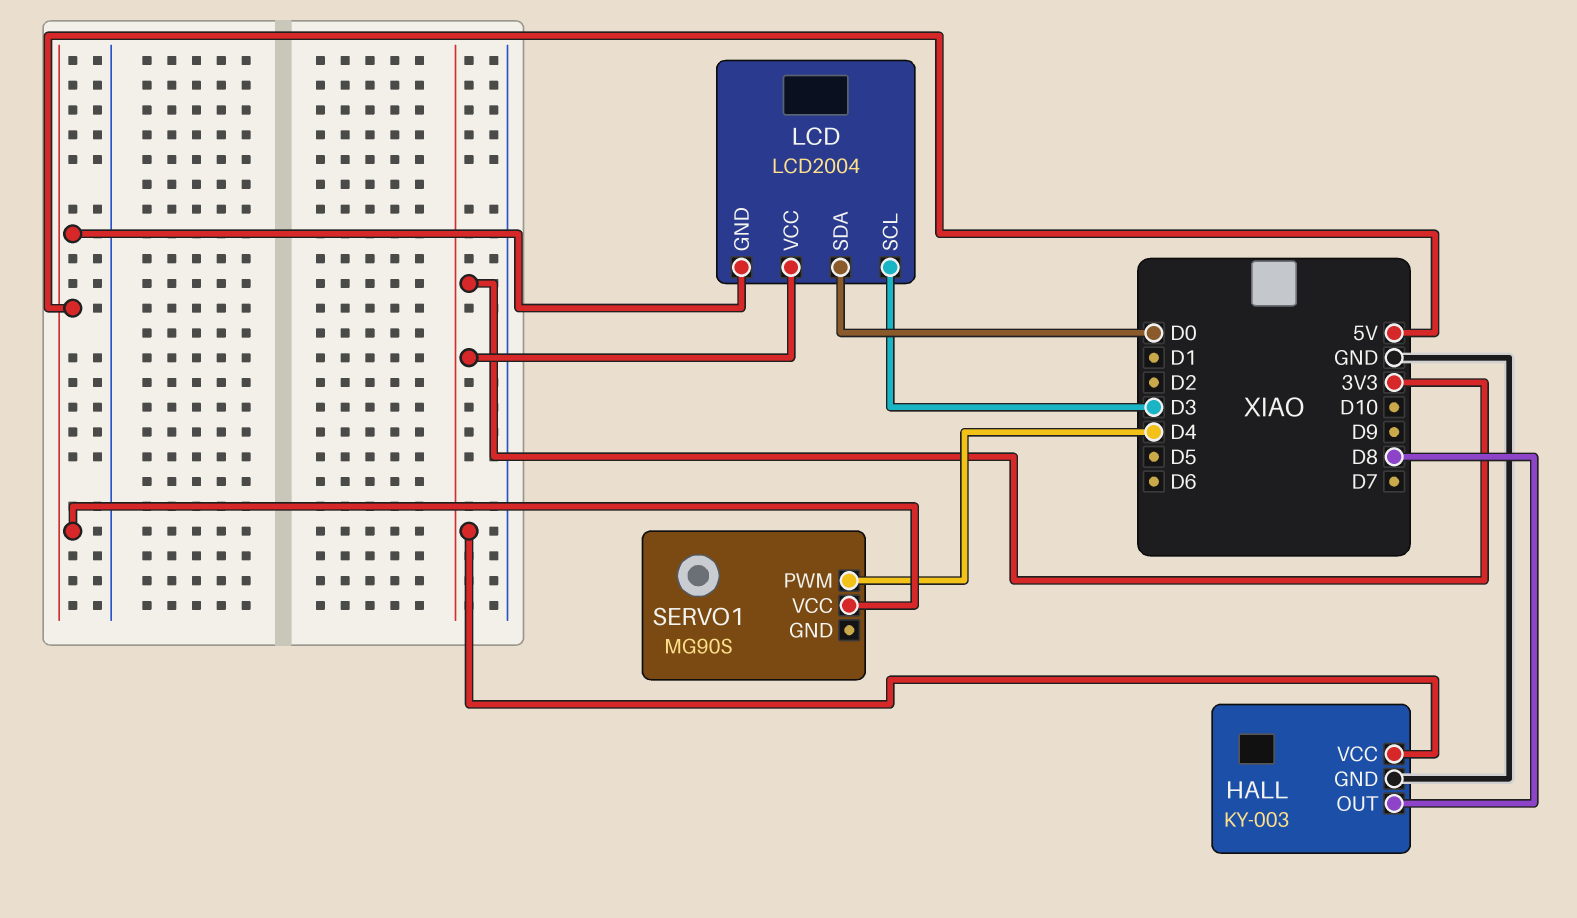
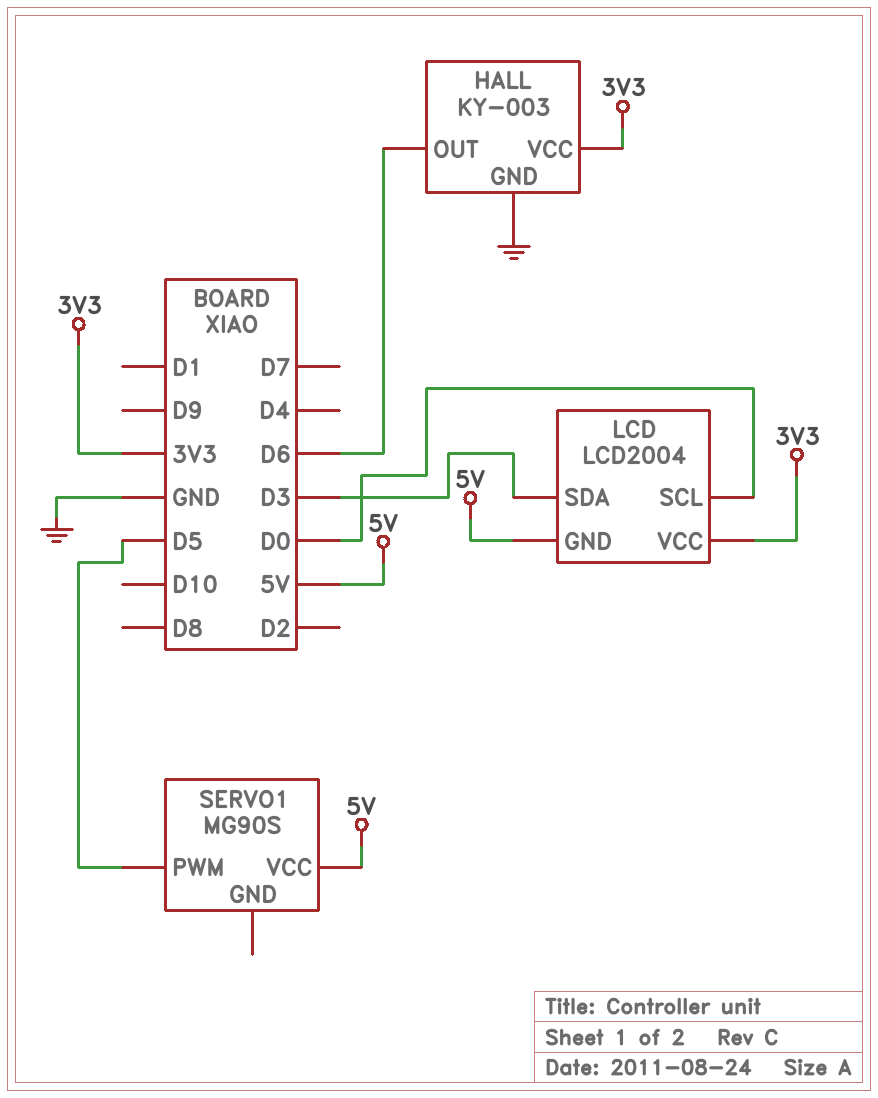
HALL pin OUT: D8 -> D6
LCD pin SCL: D3 -> D0
LCD pin SDA: D0 -> D3
SERVO1 pin PWM: D4 -> D5

